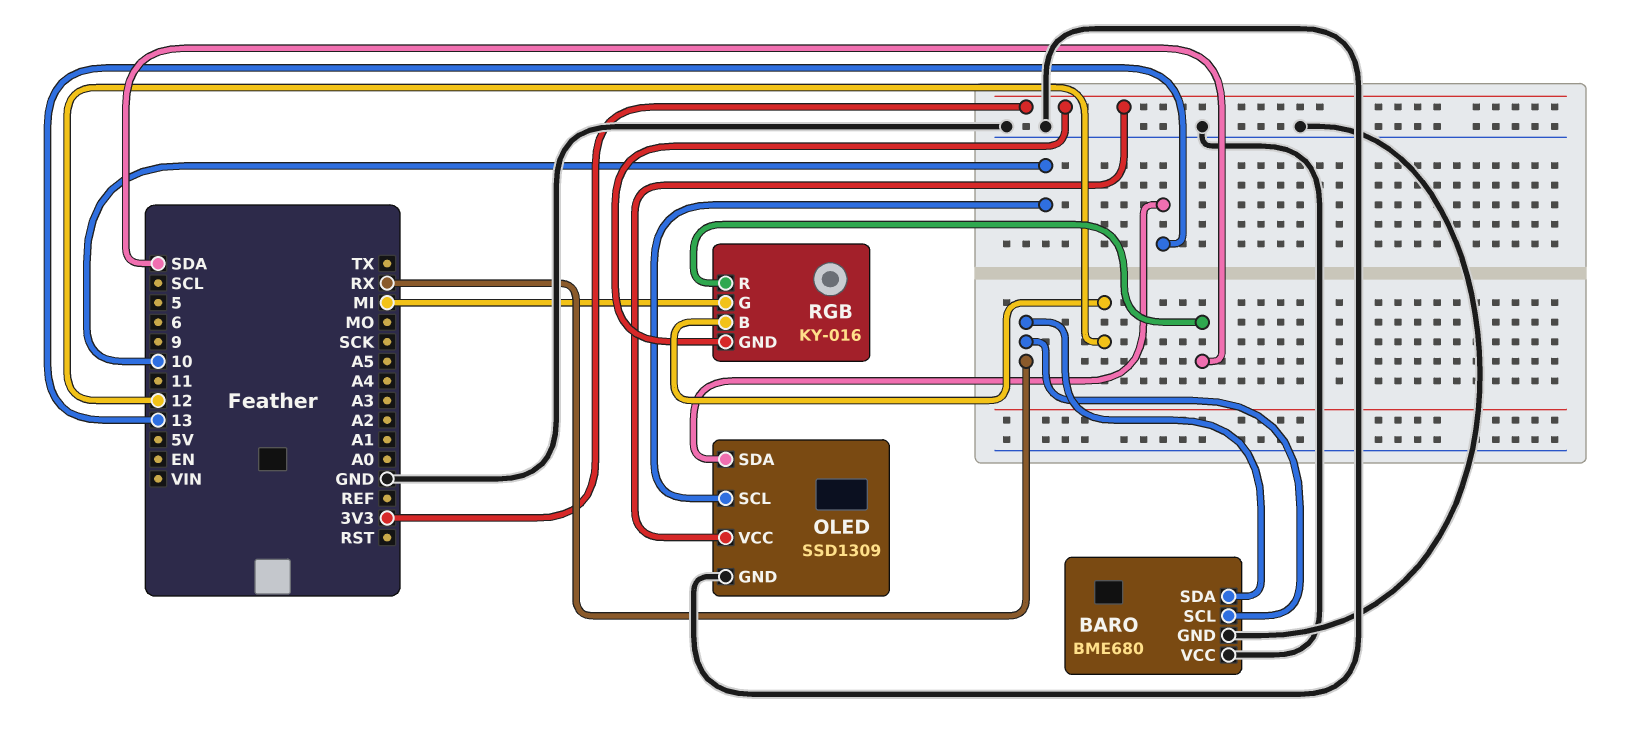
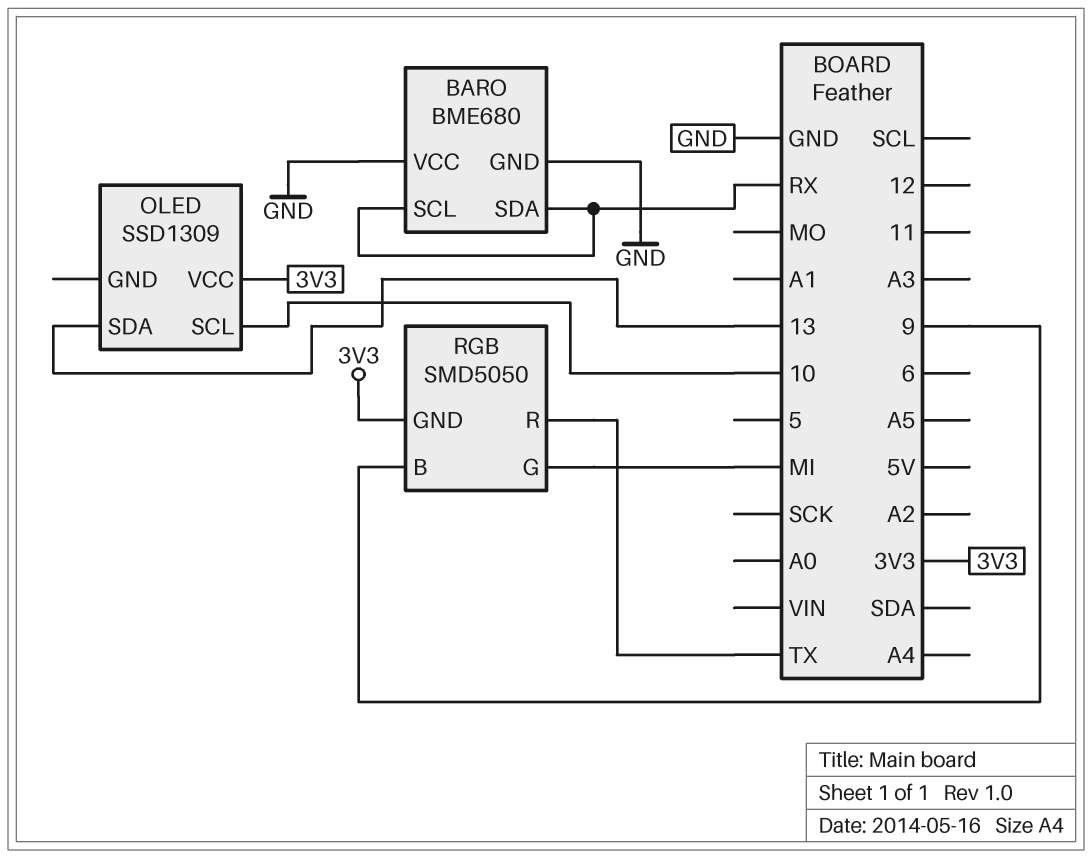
OLED pin GND: GND -> none
RGB: KY-016 -> SMD5050
RGB pin B: 12 -> 9
RGB pin R: SDA -> TX

